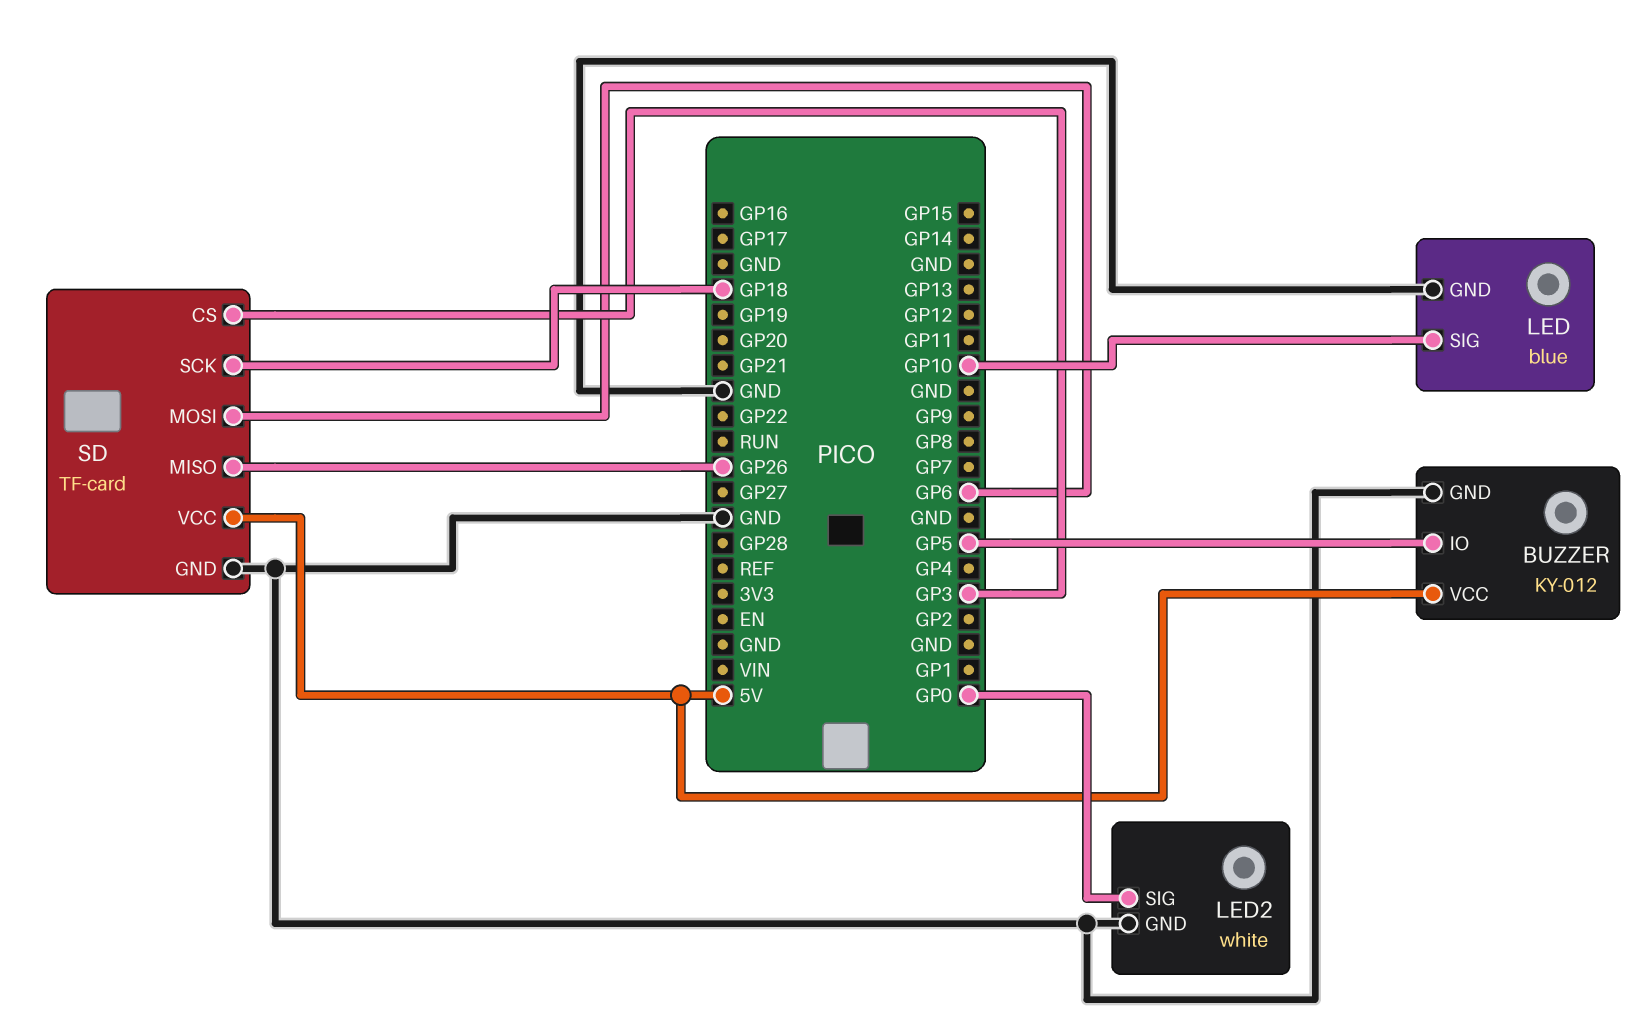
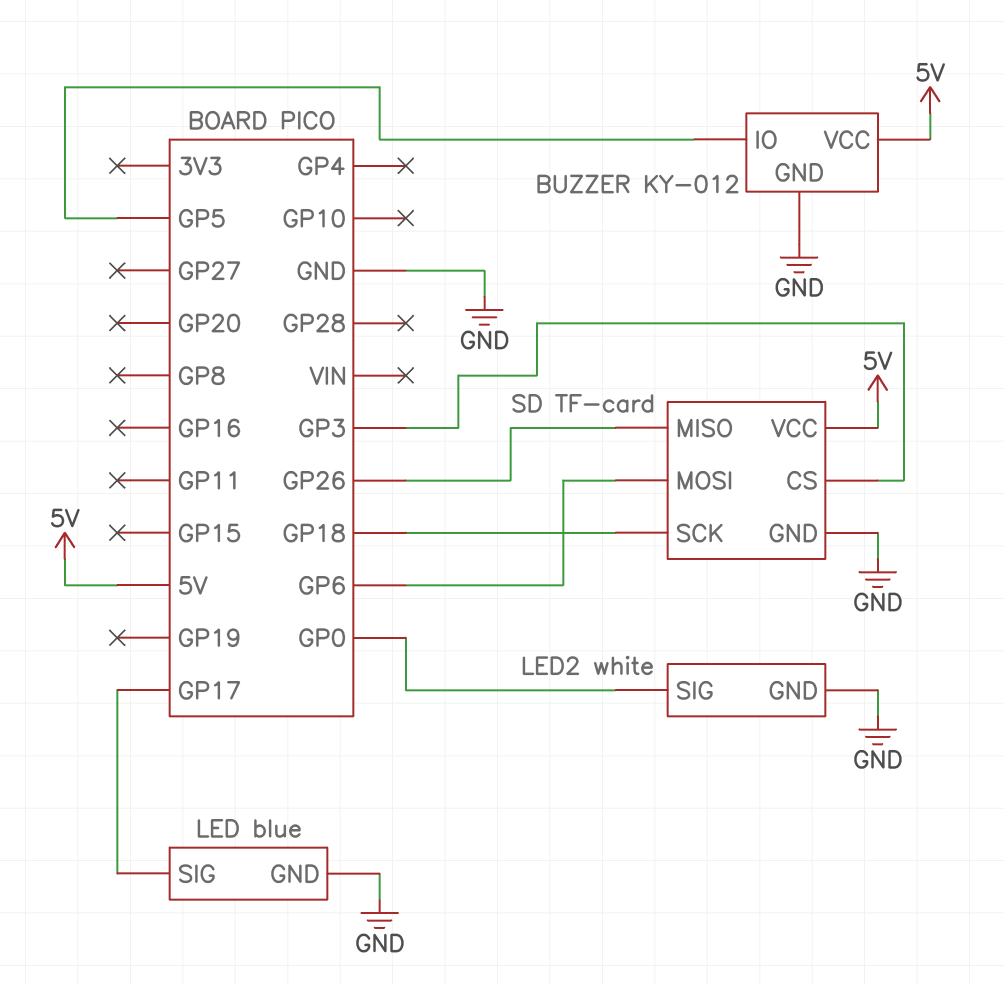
LED pin SIG: GP10 -> GP17

